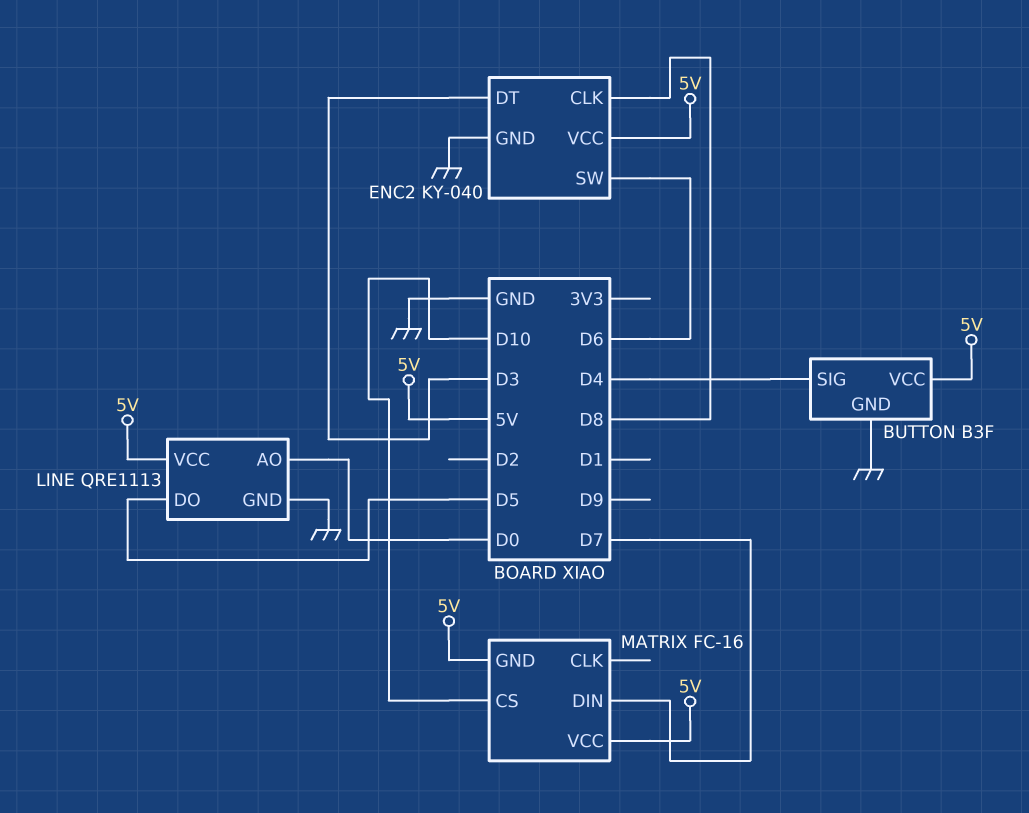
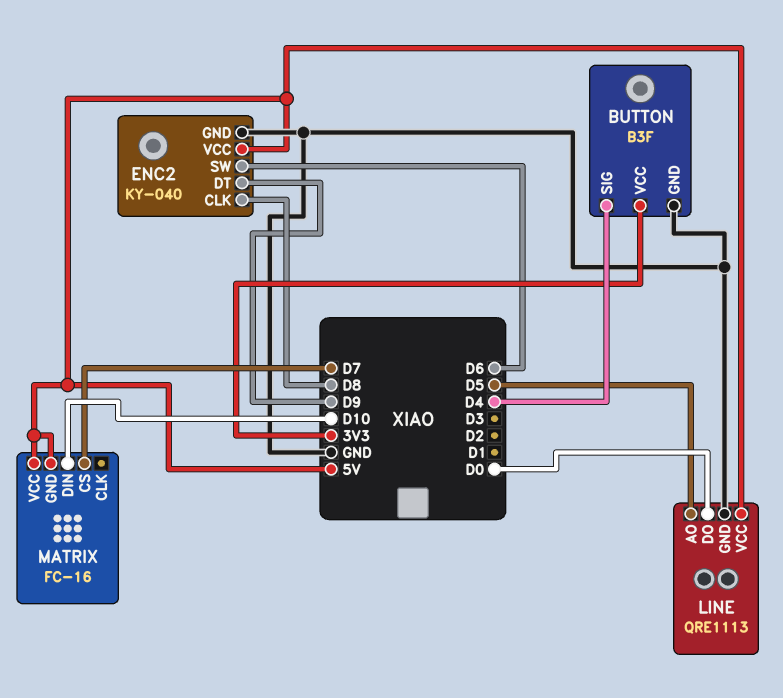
BUTTON pin VCC: 5V -> 3V3
ENC2 pin DT: D3 -> D9
LINE pin AO: D0 -> D5
LINE pin DO: D5 -> D0
MATRIX pin CS: D10 -> D7
MATRIX pin DIN: D7 -> D10

